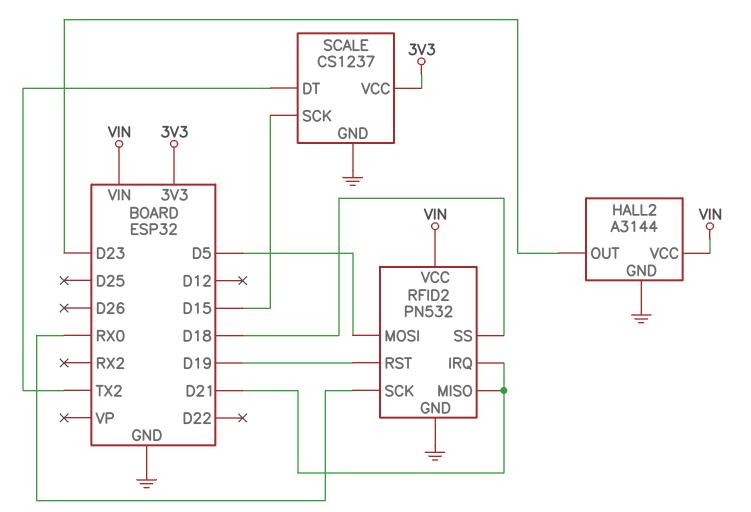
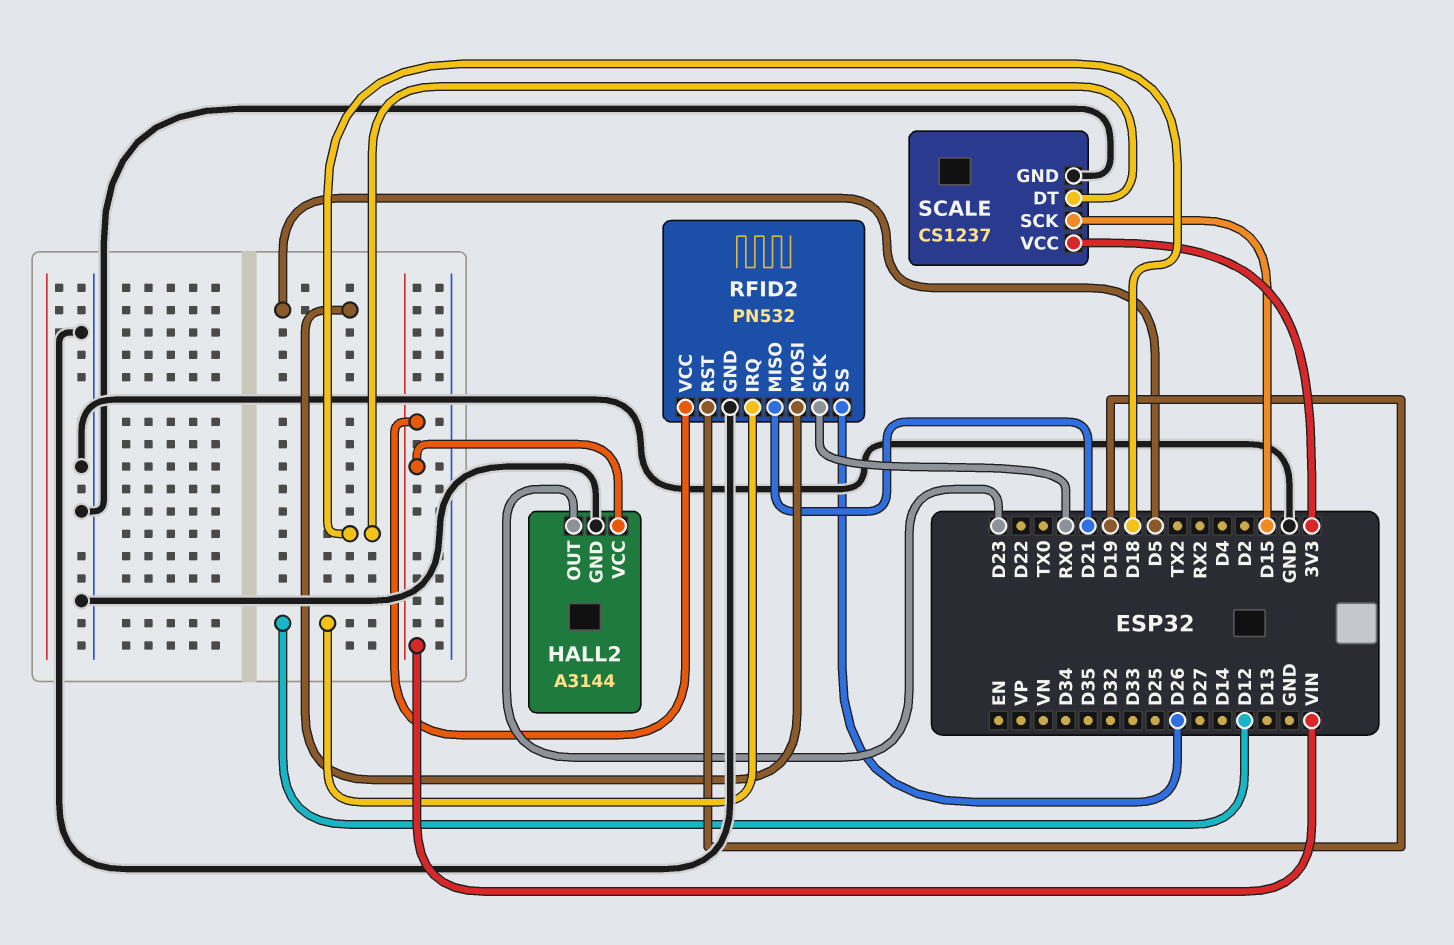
RFID2 pin IRQ: D21 -> D12
RFID2 pin SS: D18 -> D26
SCALE pin DT: TX2 -> D18

